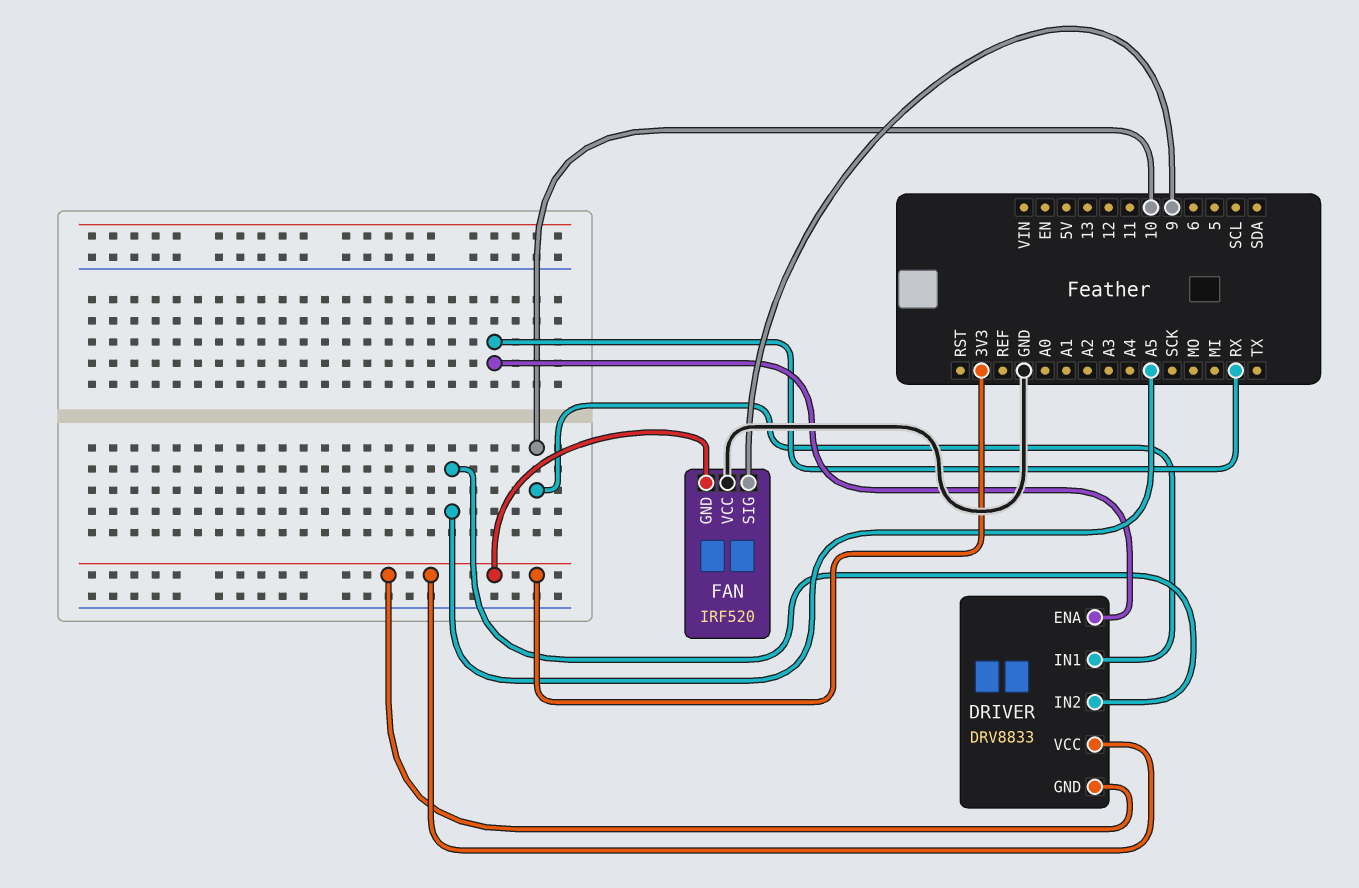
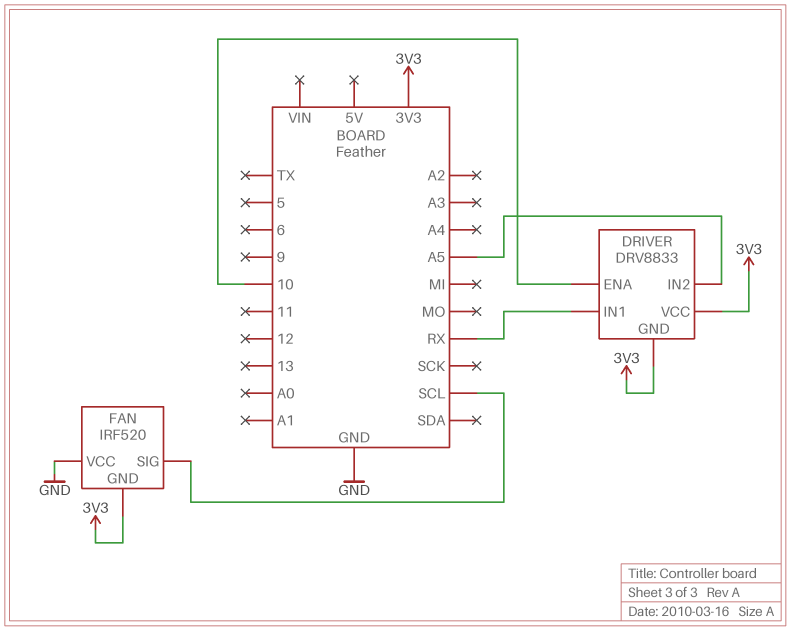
DRIVER pin ENA: RX -> 10
DRIVER pin IN1: 10 -> RX
FAN pin SIG: 9 -> SCL

